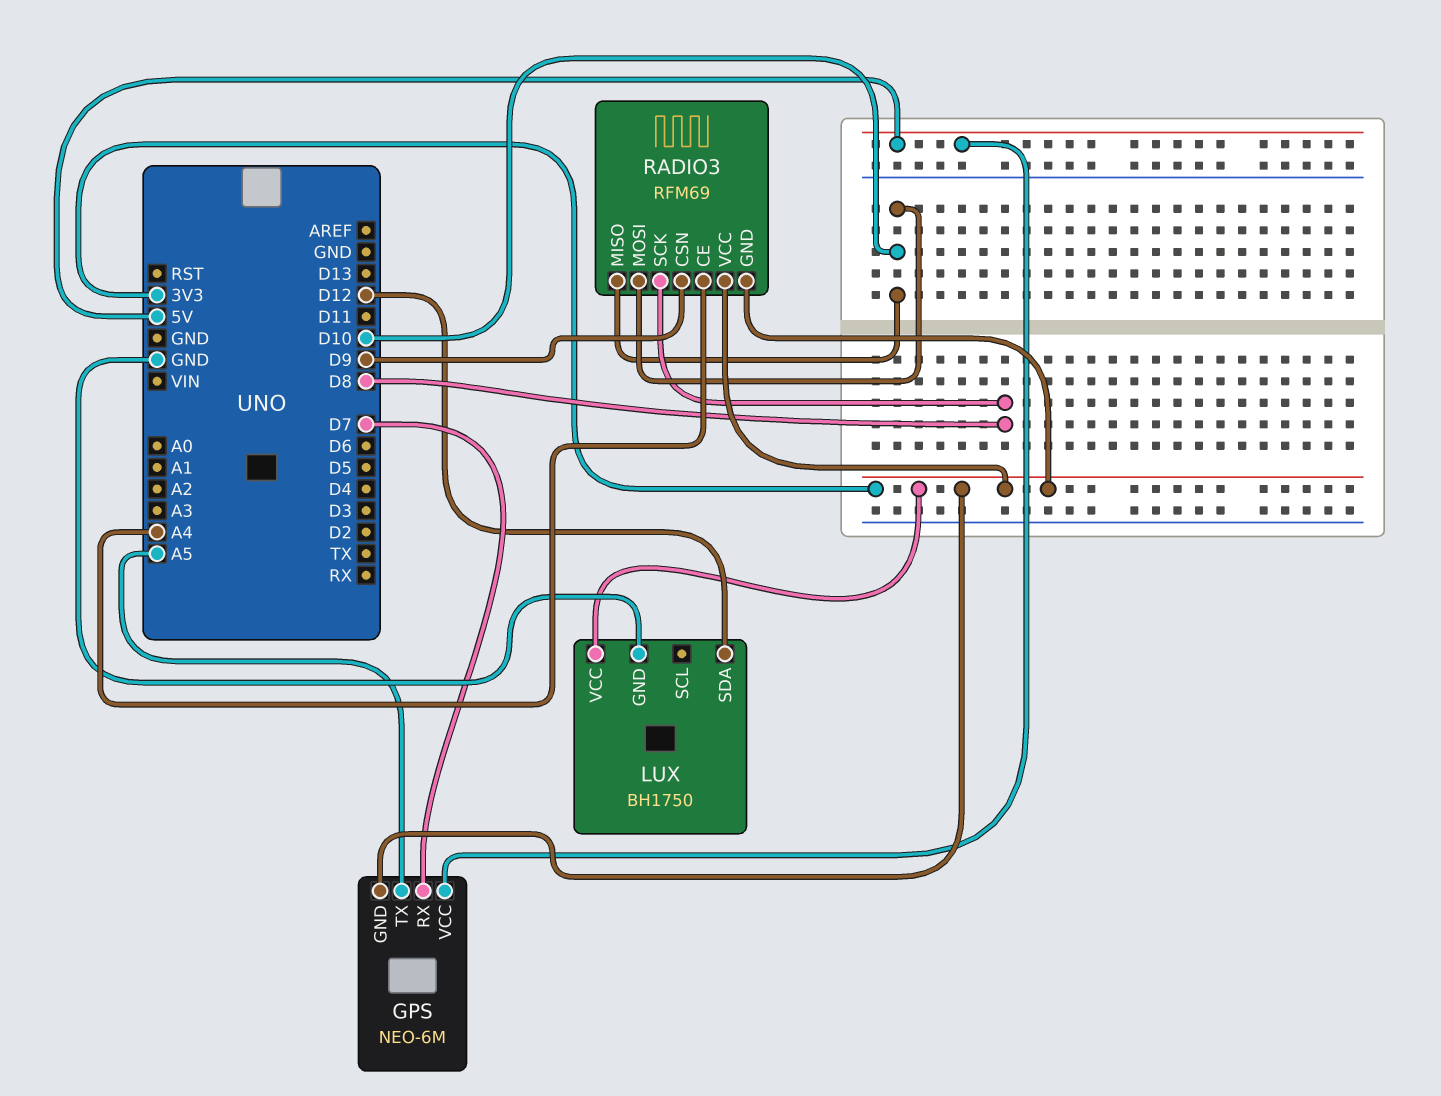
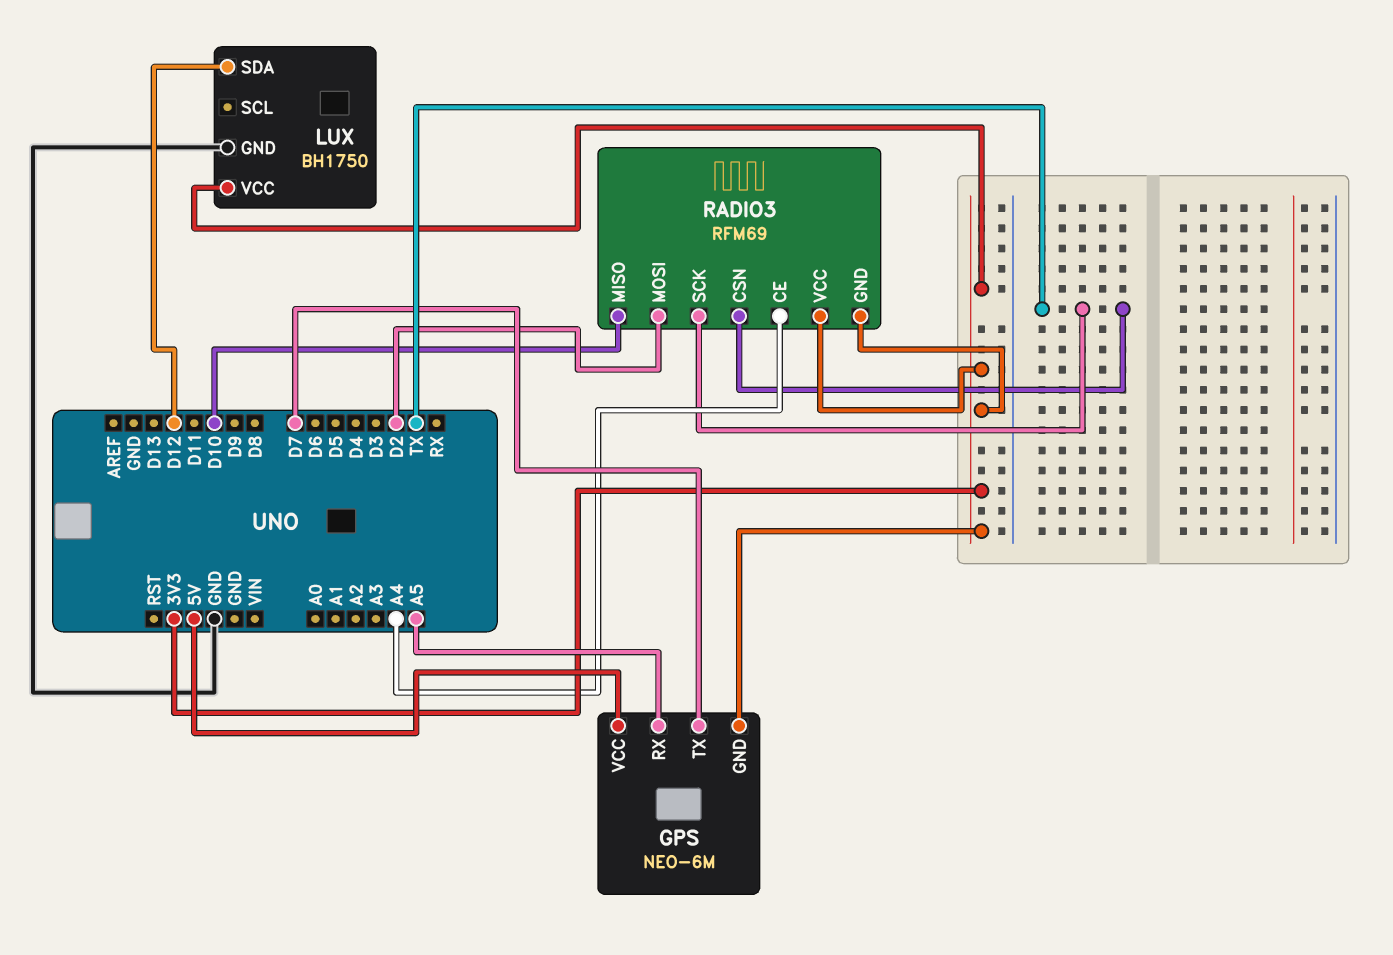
GPS pin RX: D7 -> A5
GPS pin TX: A5 -> D7
RADIO3 pin CSN: D9 -> TX
RADIO3 pin MOSI: D10 -> D2
RADIO3 pin SCK: D8 -> TX

